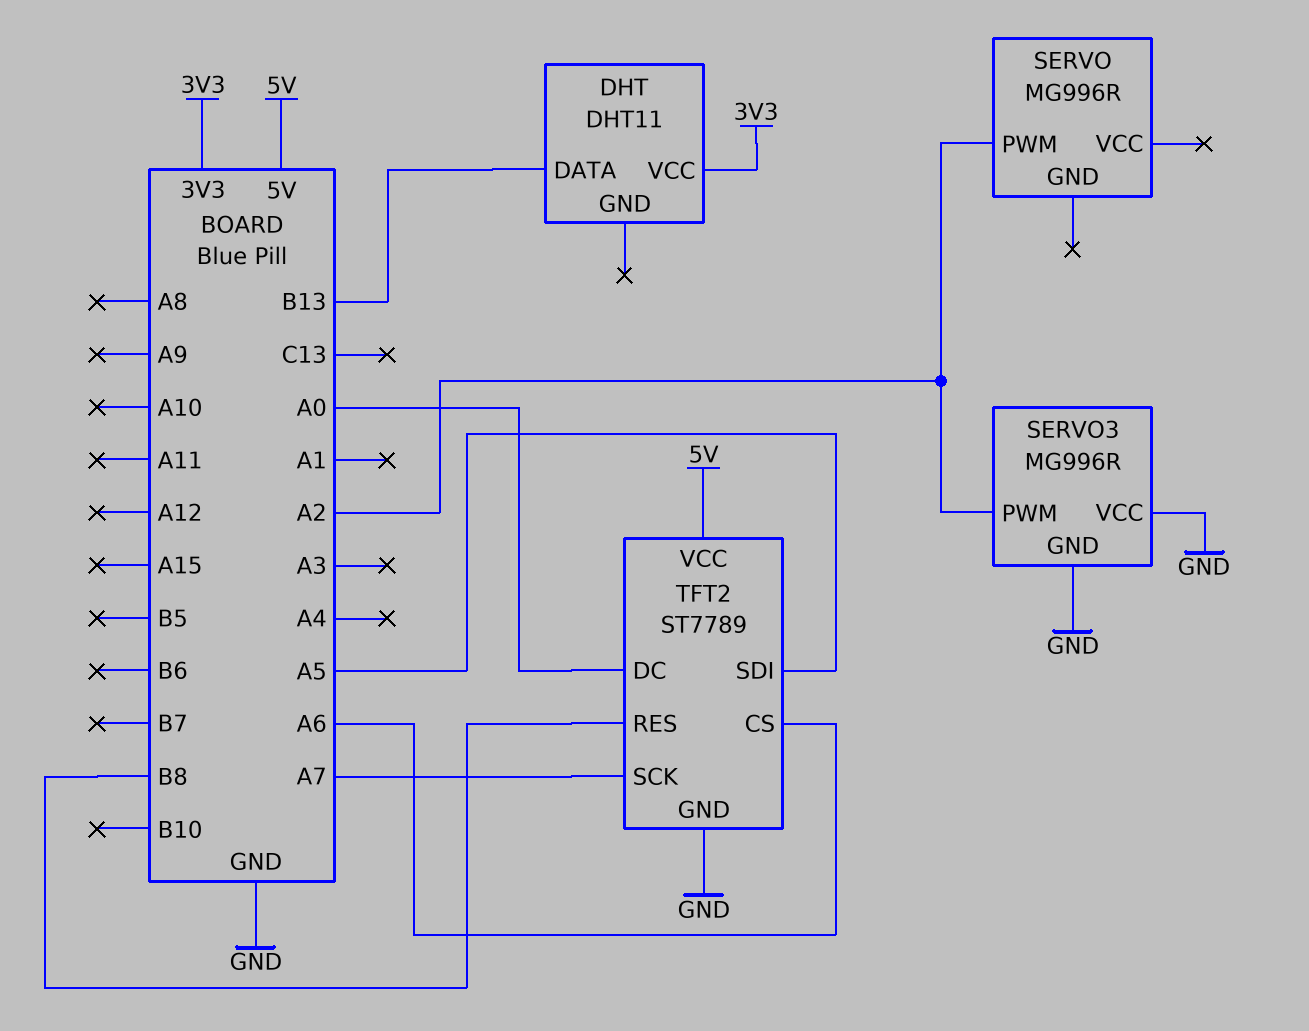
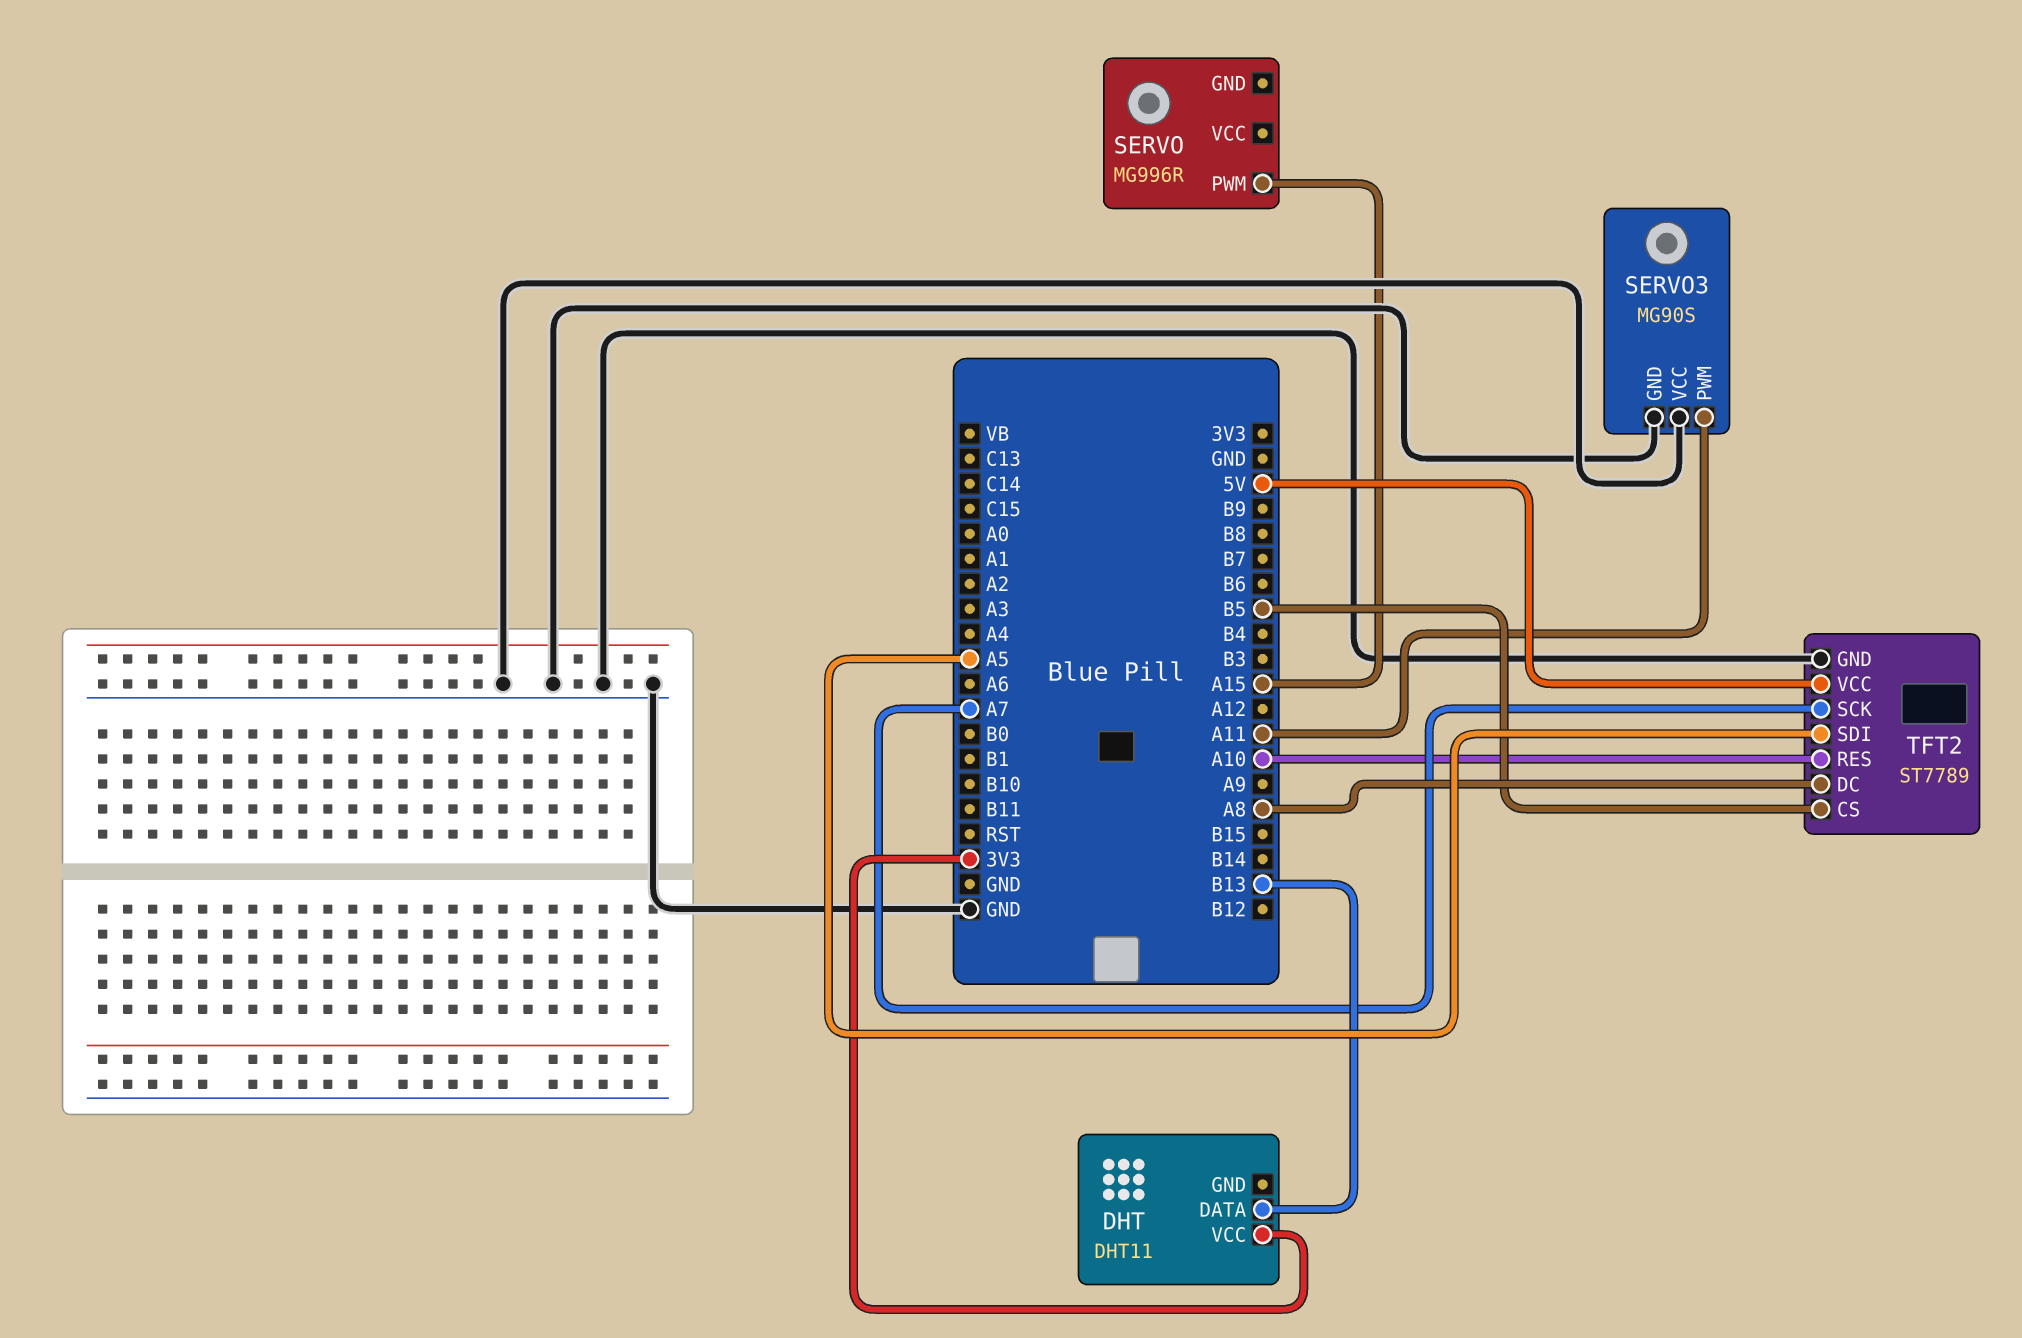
SERVO pin PWM: A2 -> A15
SERVO3: MG996R -> MG90S
SERVO3 pin PWM: A2 -> A11
TFT2 pin CS: A6 -> B5
TFT2 pin DC: A0 -> A8
TFT2 pin RES: B8 -> A10

